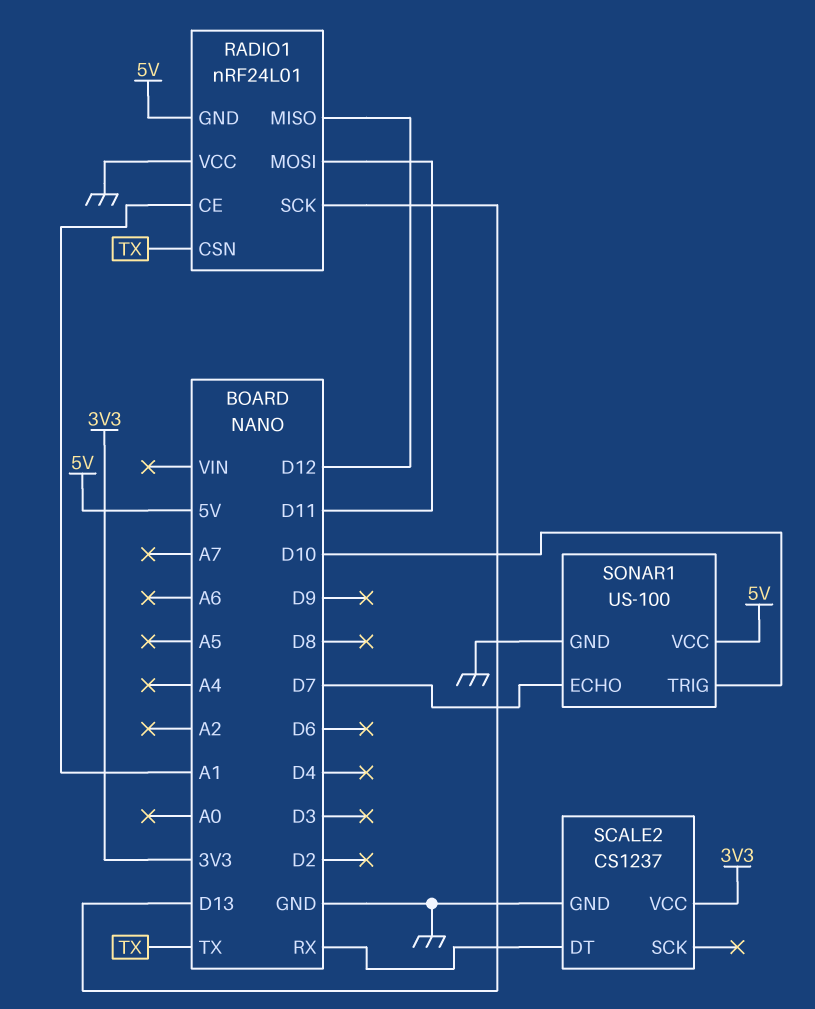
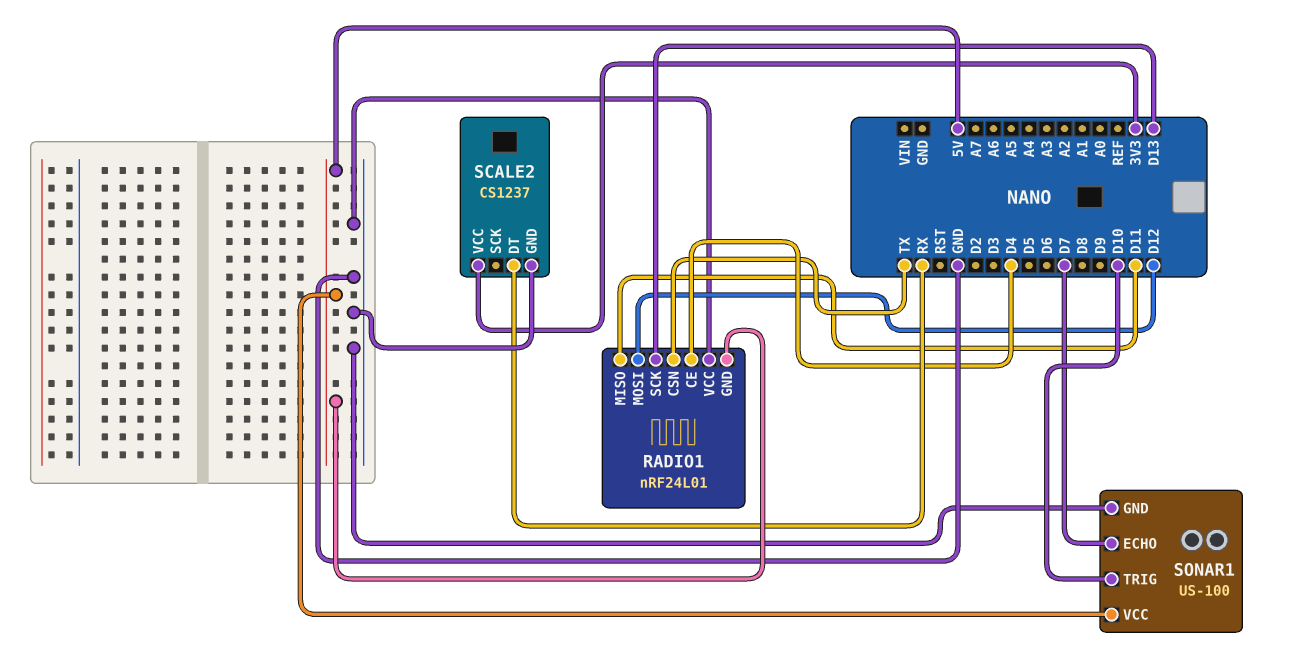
RADIO1 pin CE: A1 -> D4
RADIO1 pin MISO: D12 -> D11
RADIO1 pin MOSI: D11 -> D12

